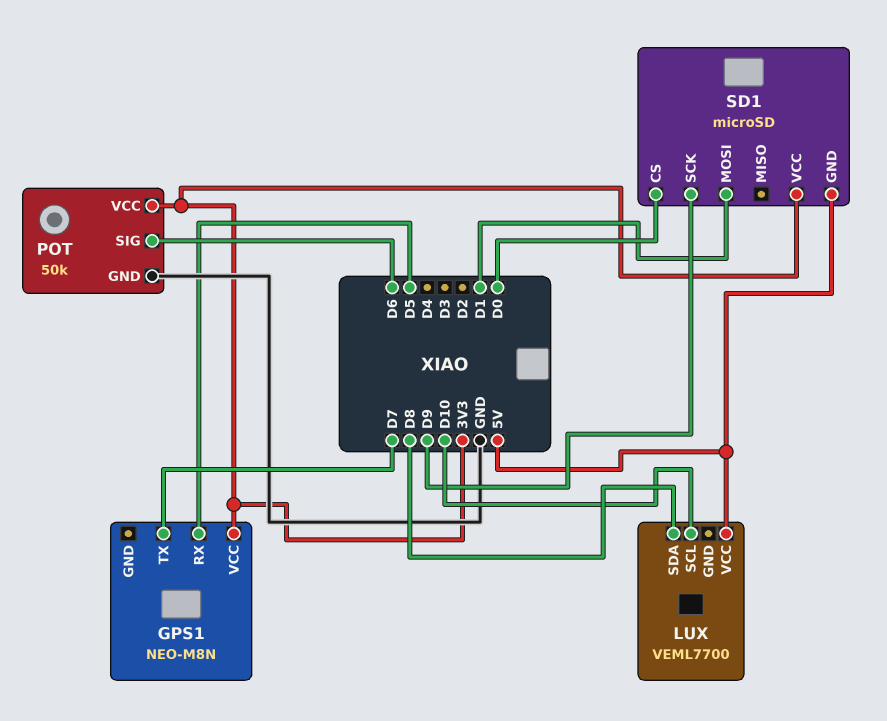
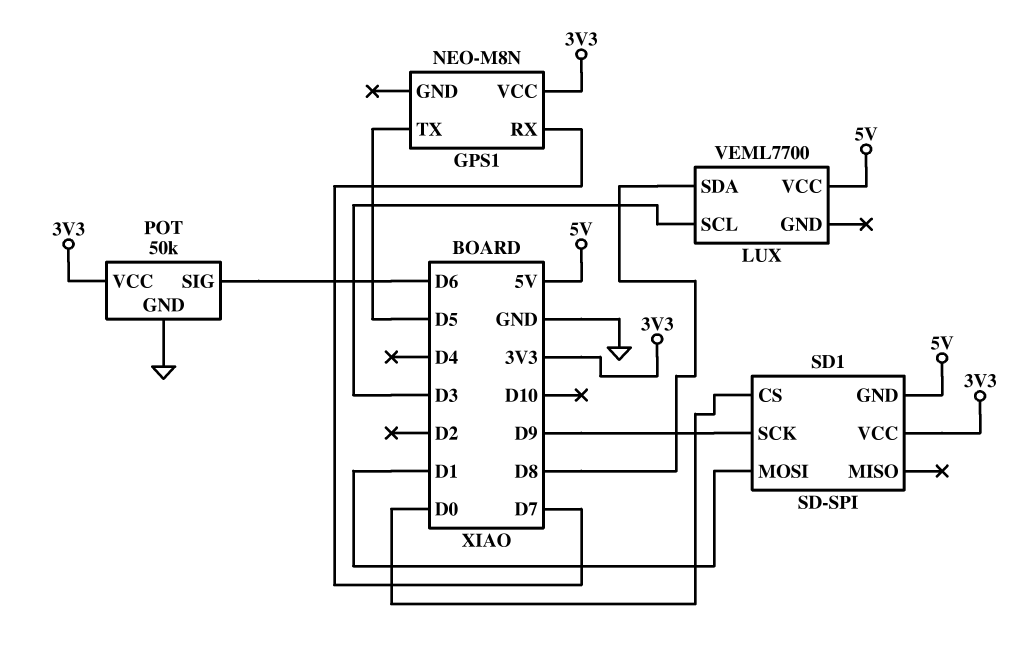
GPS1 pin RX: D5 -> D7
GPS1 pin TX: D7 -> D5
LUX pin SCL: D10 -> D3
SD1: microSD -> SD-SPI

